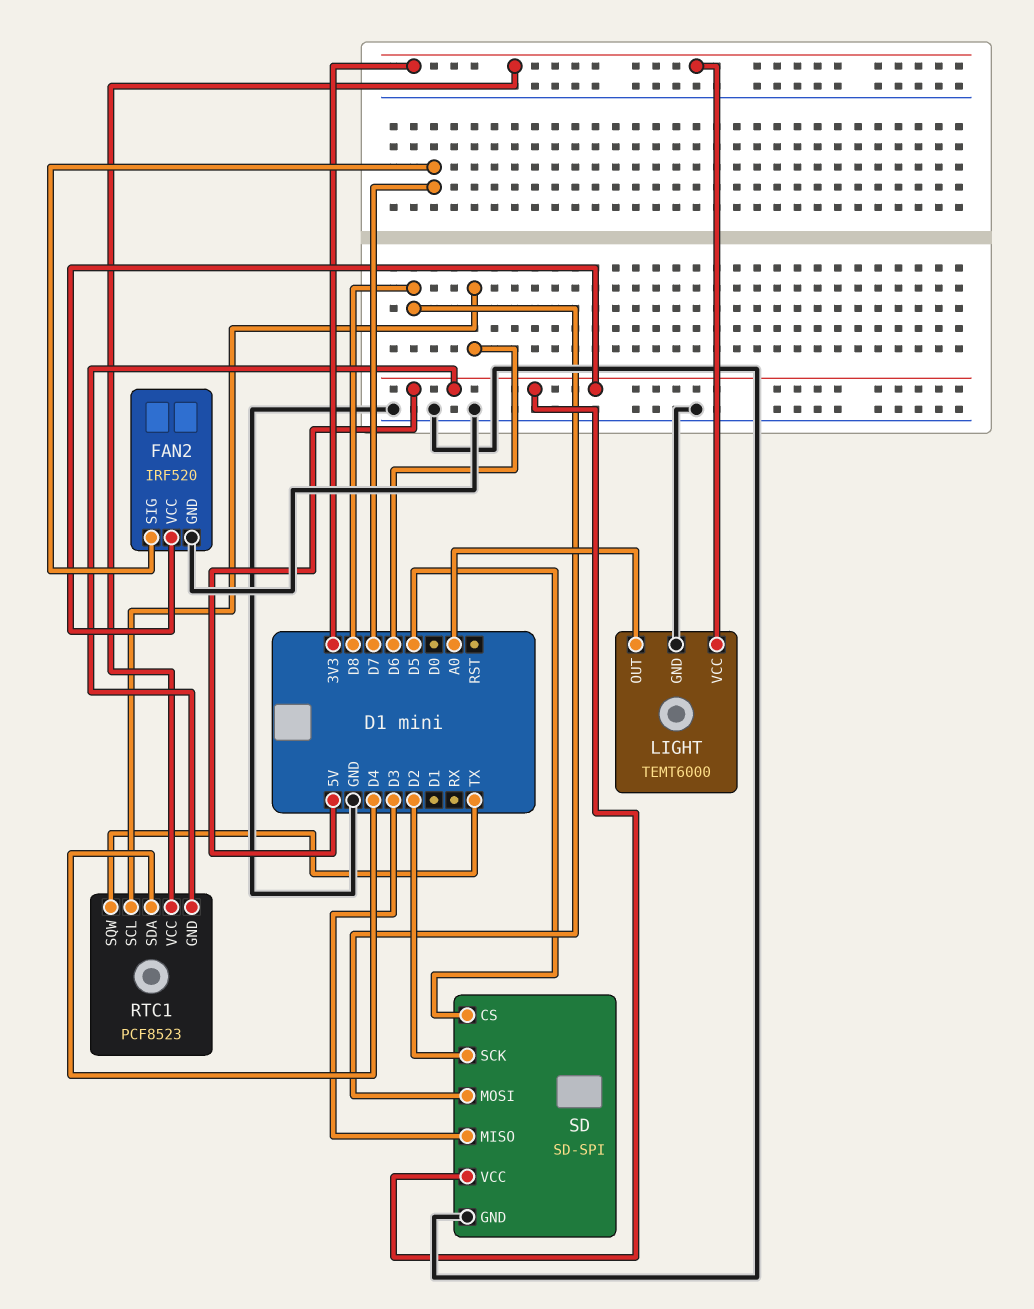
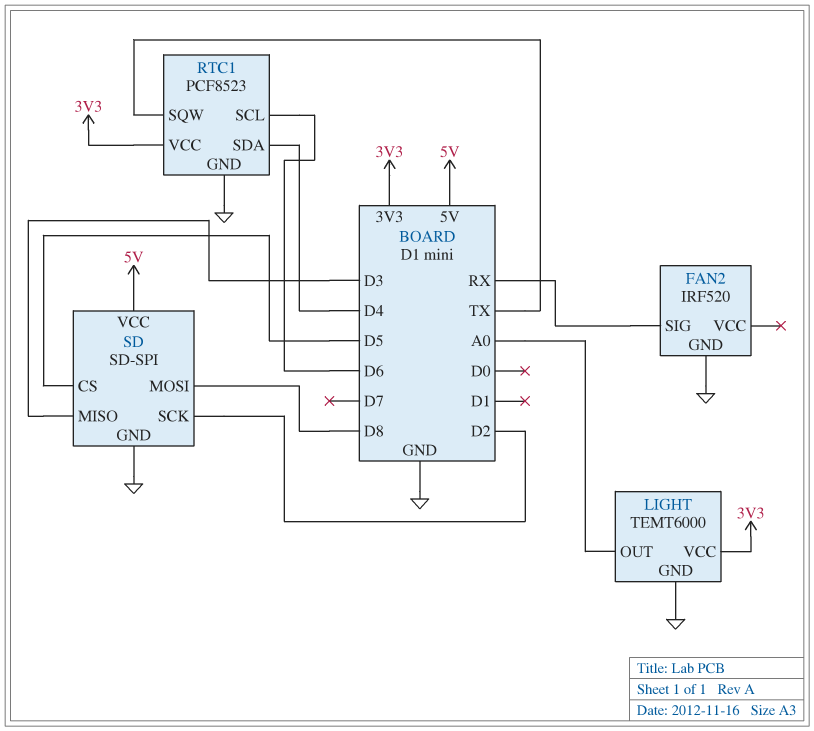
FAN2 pin SIG: D7 -> RX
FAN2 pin VCC: 5V -> none
RTC1 pin GND: 5V -> GND

